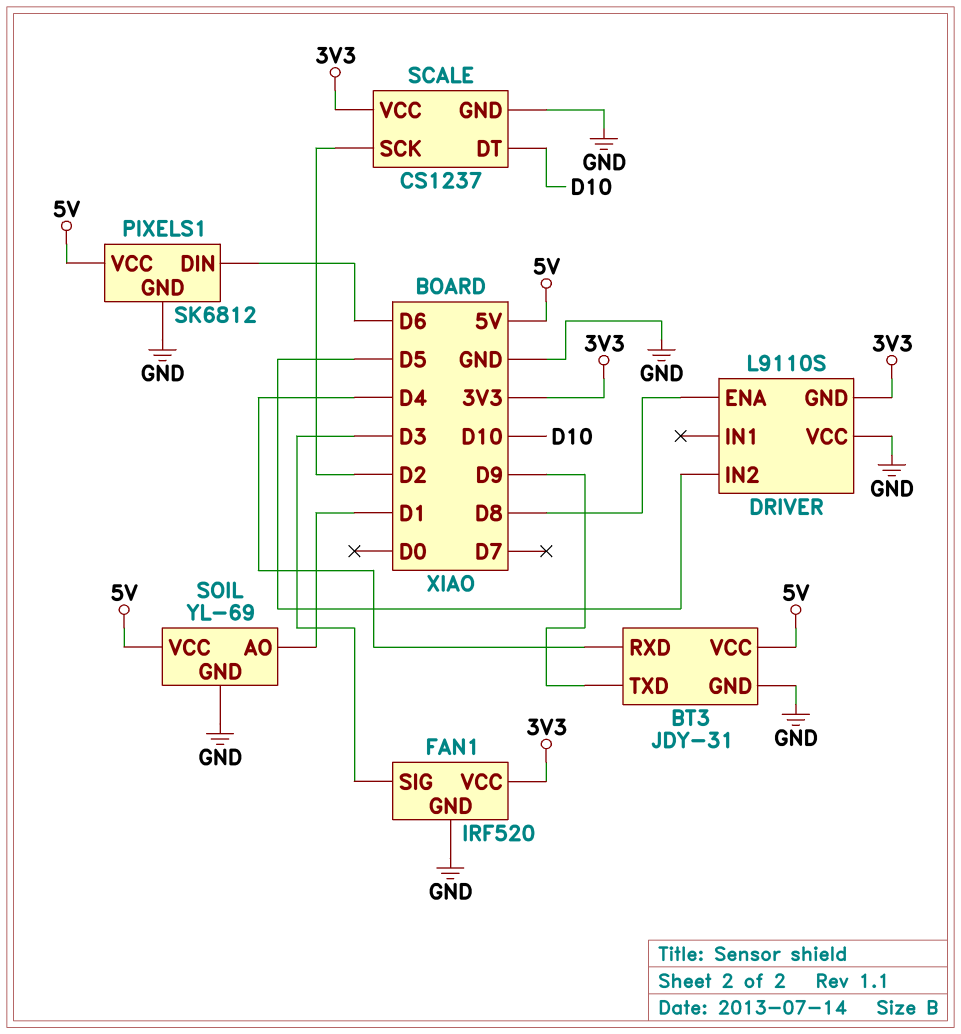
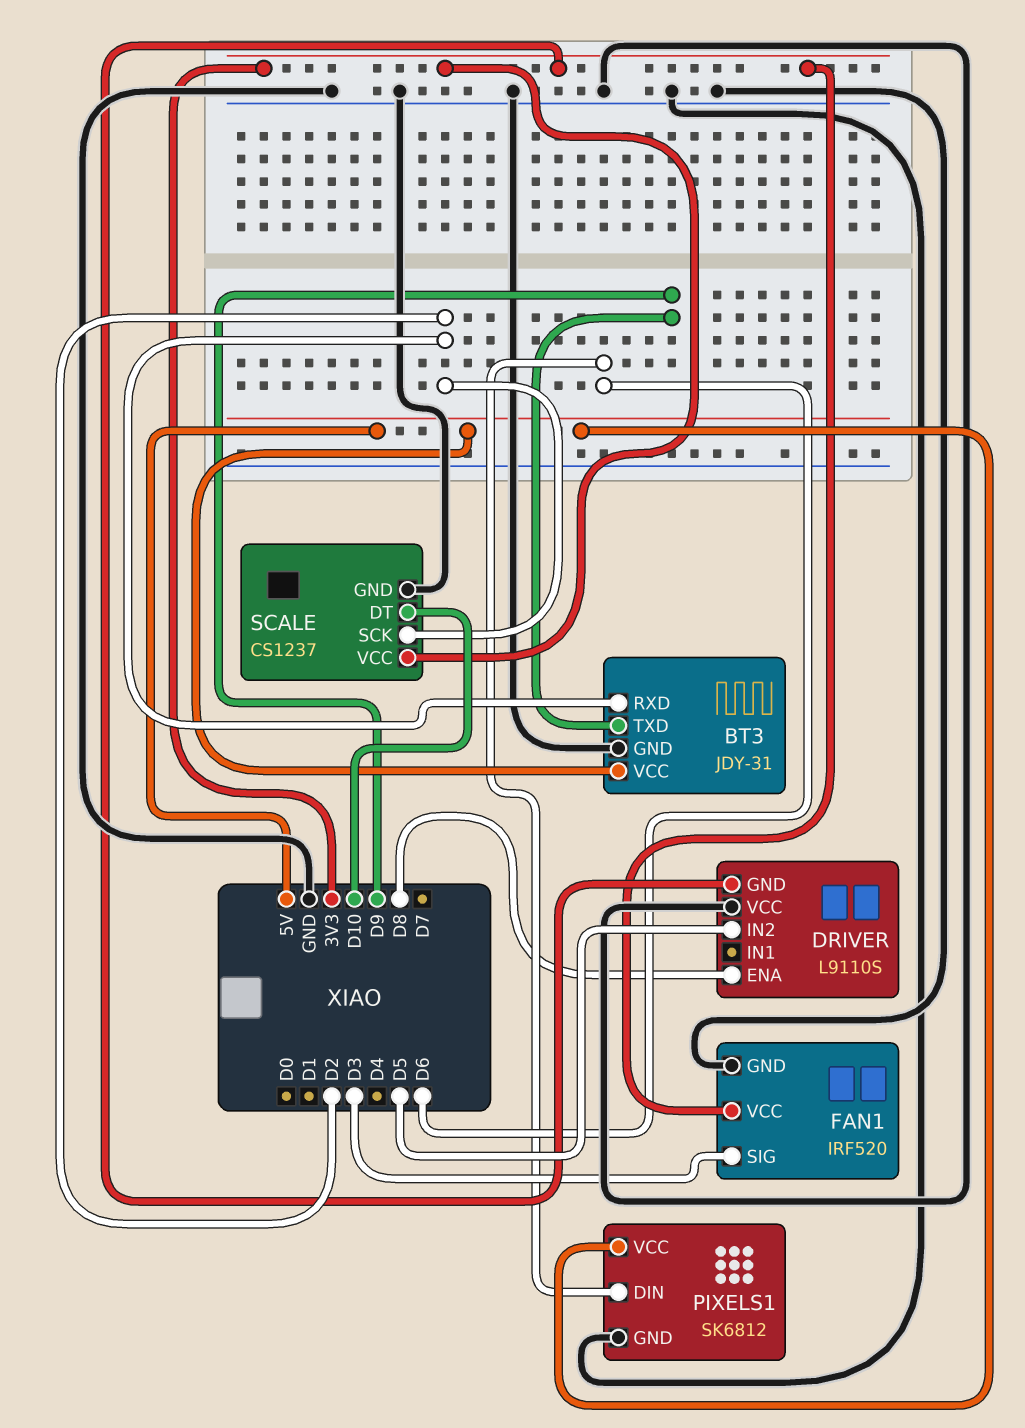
BT3 pin RXD: D4 -> D2
SOIL: YL-69 -> none
SOIL pin AO: D1 -> none
SOIL pin GND: GND -> none
SOIL pin VCC: 5V -> none

